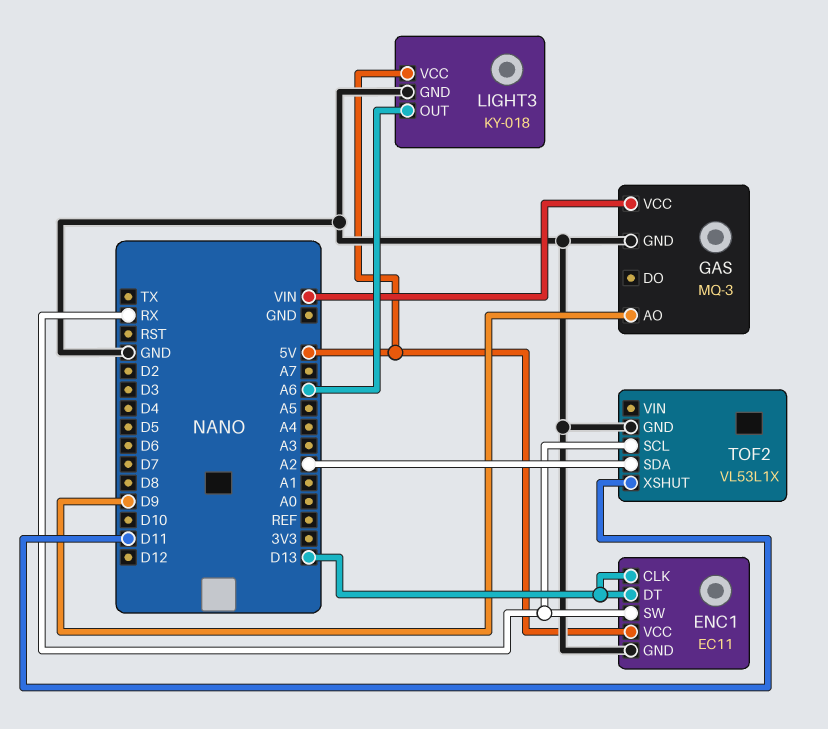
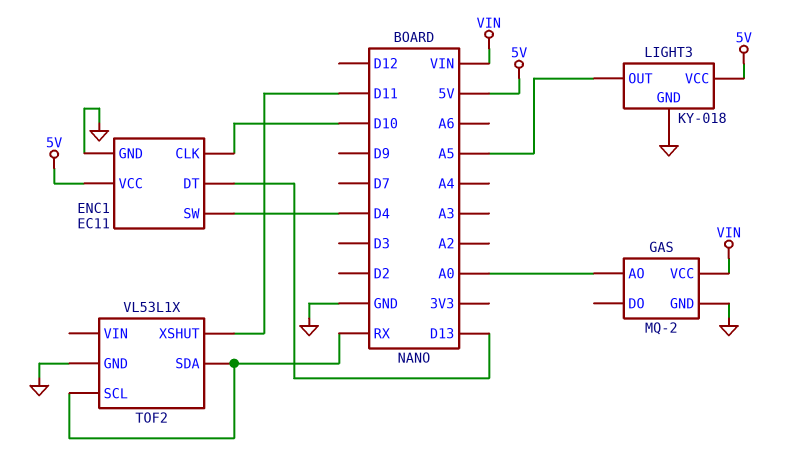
ENC1 pin CLK: D13 -> D10
ENC1 pin SW: RX -> D4
GAS: MQ-3 -> MQ-2
GAS pin AO: D9 -> A0
LIGHT3 pin OUT: A6 -> A5
TOF2 pin SDA: A2 -> RX

